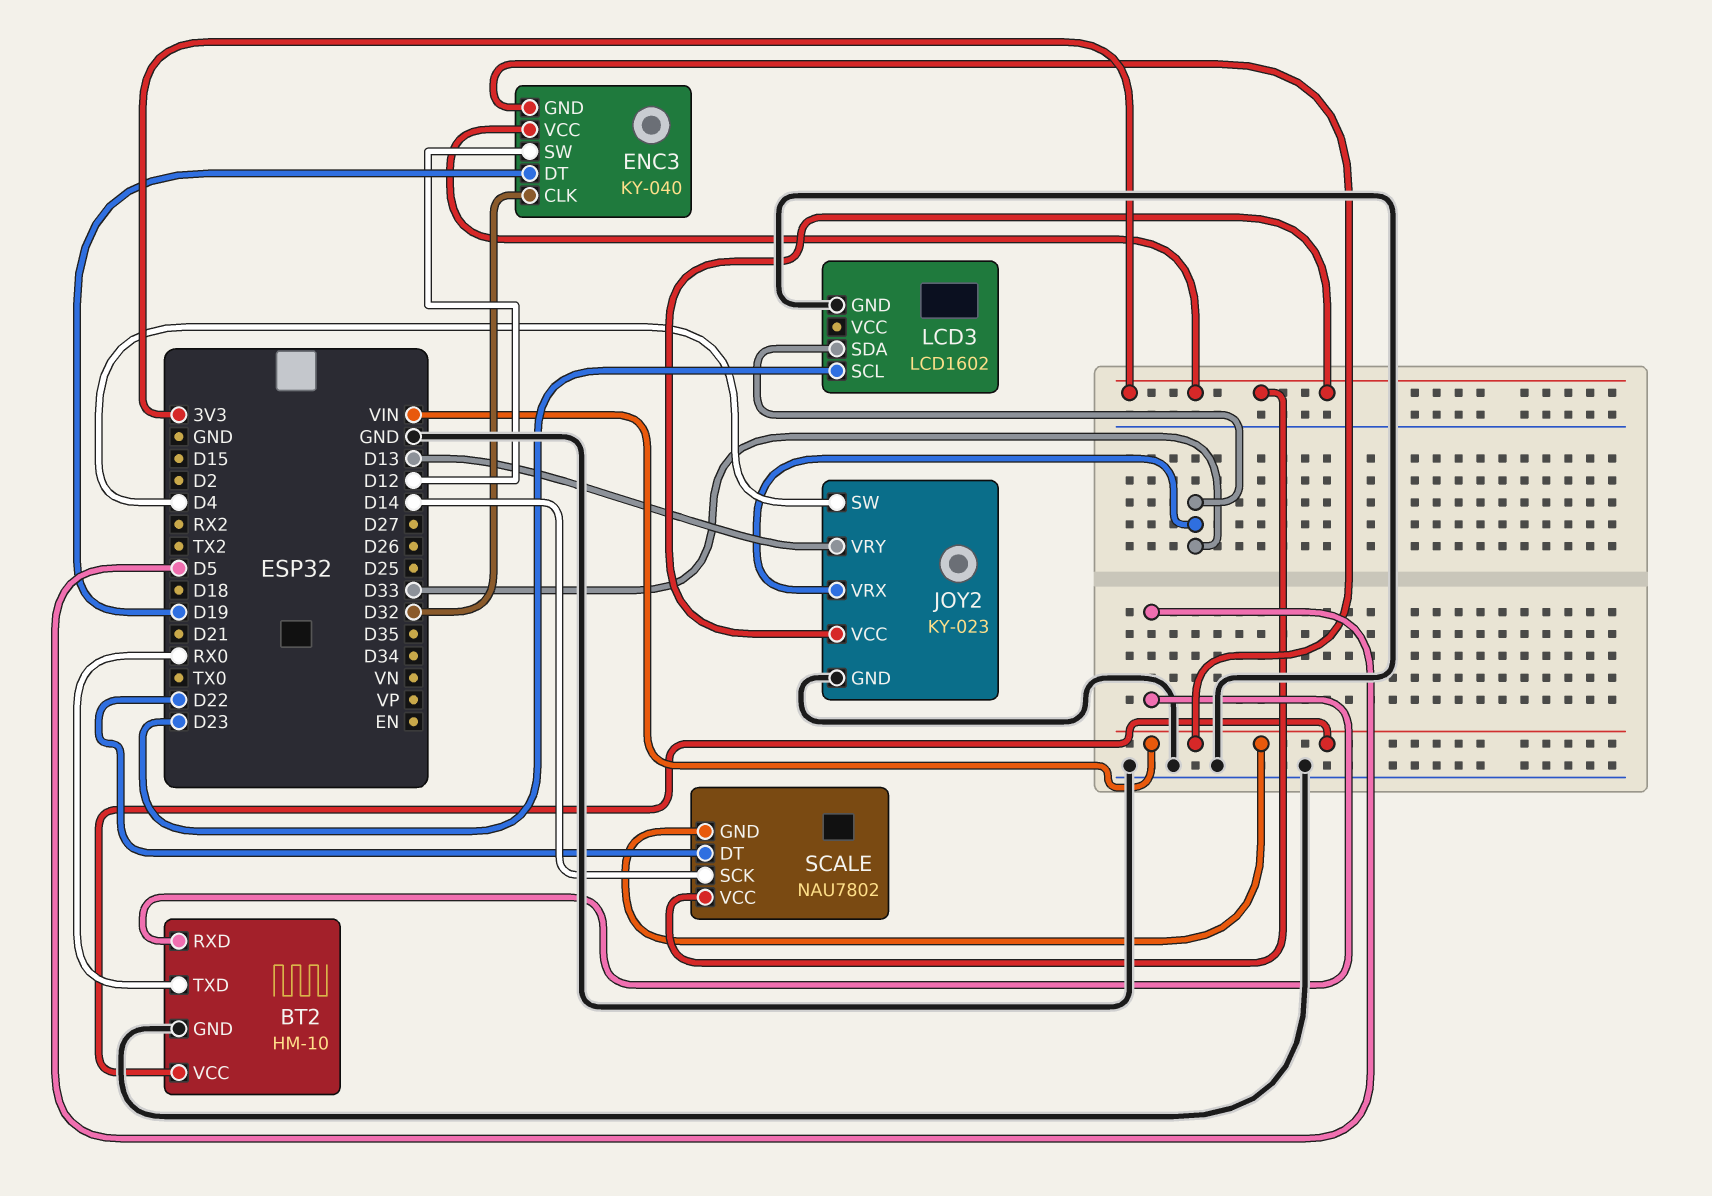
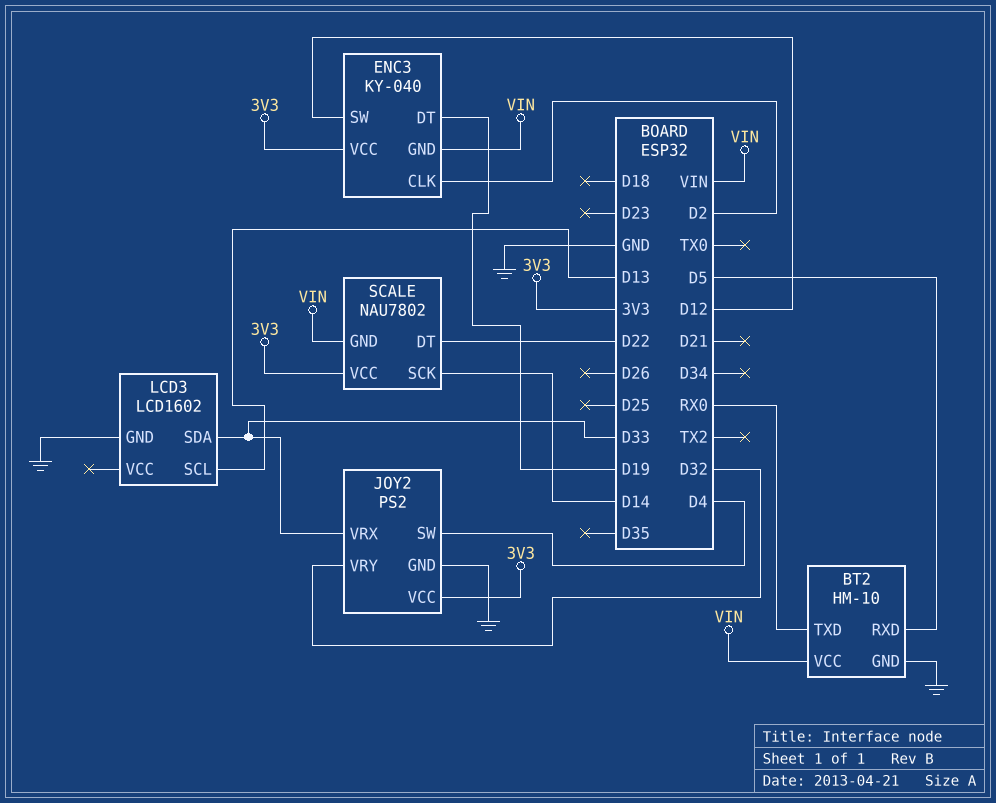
ENC3 pin CLK: D32 -> D2
JOY2: KY-023 -> PS2
JOY2 pin VRY: D13 -> D32
LCD3 pin SCL: D23 -> D13

